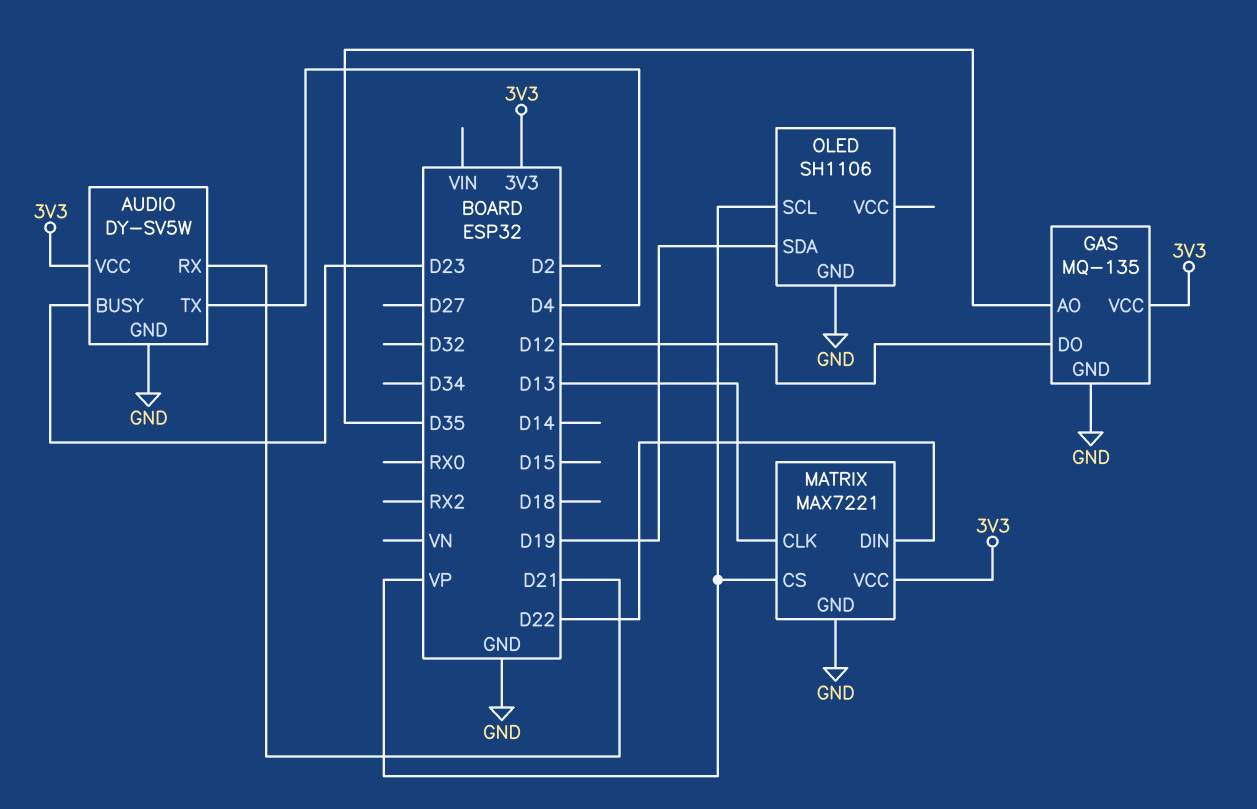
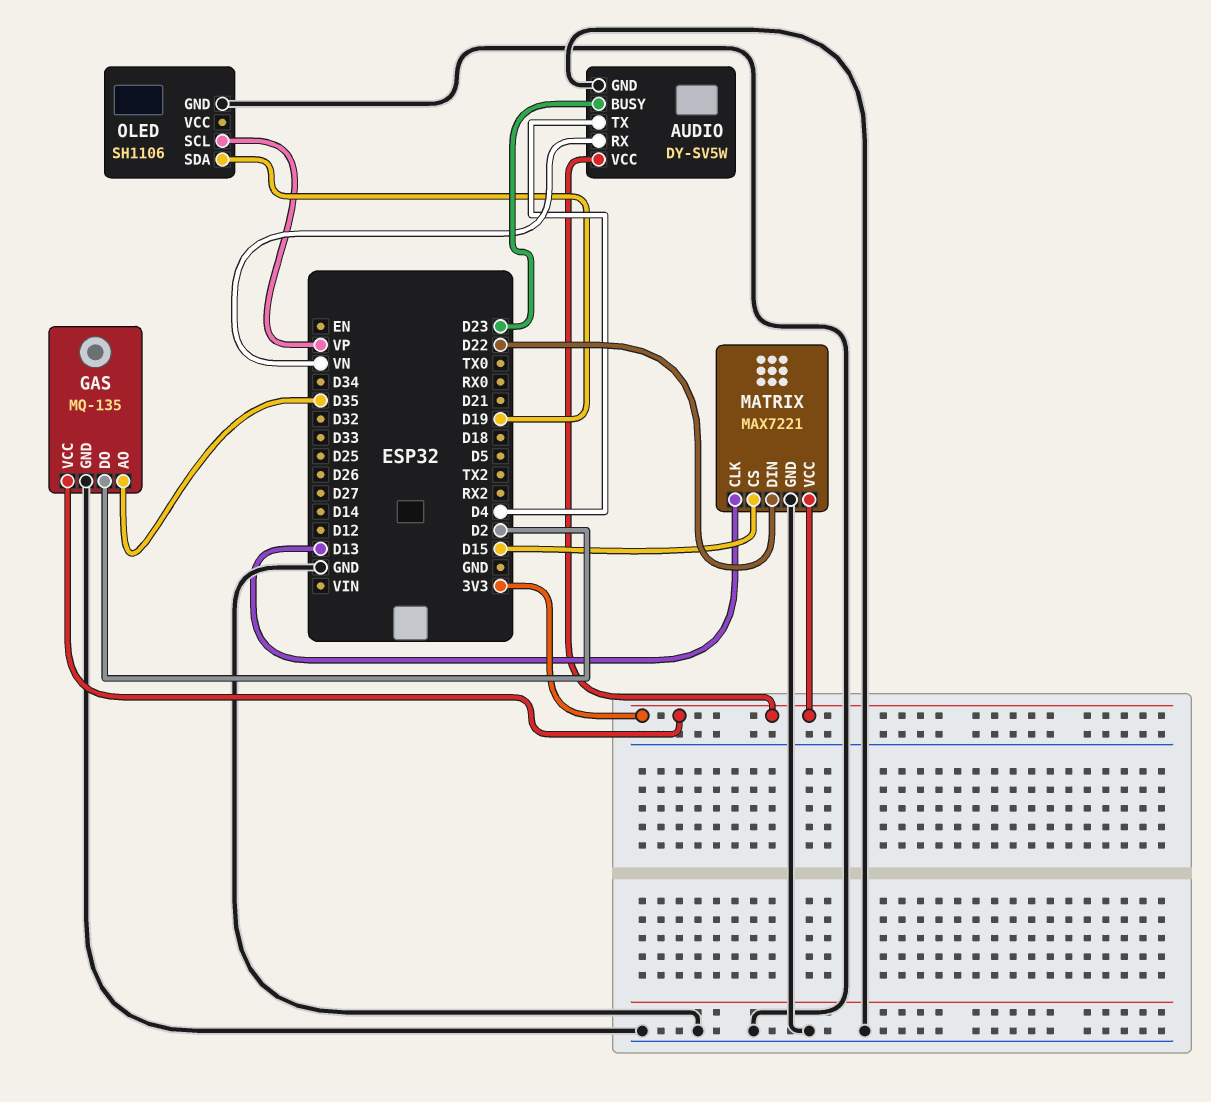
AUDIO pin RX: D21 -> VN
GAS pin DO: D12 -> D2
MATRIX pin CS: VP -> D15

